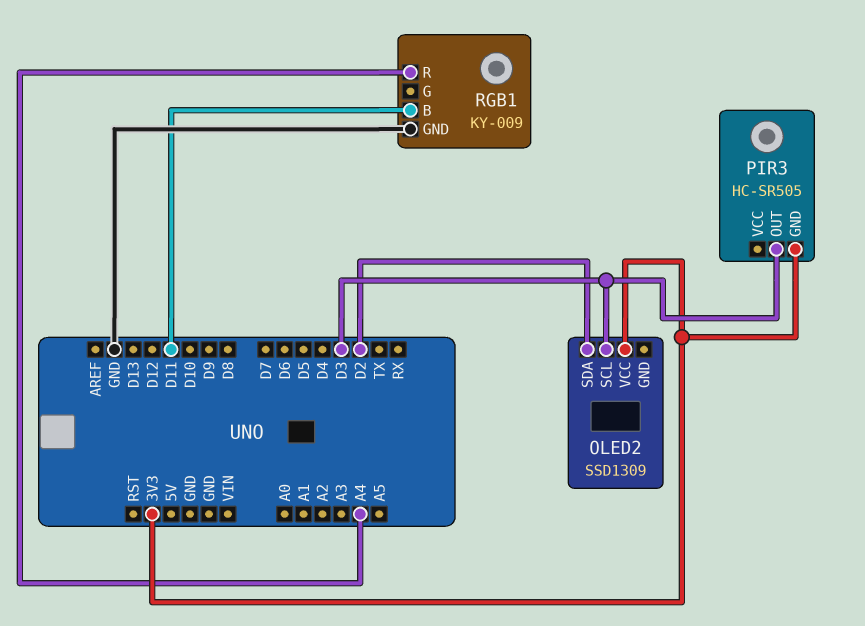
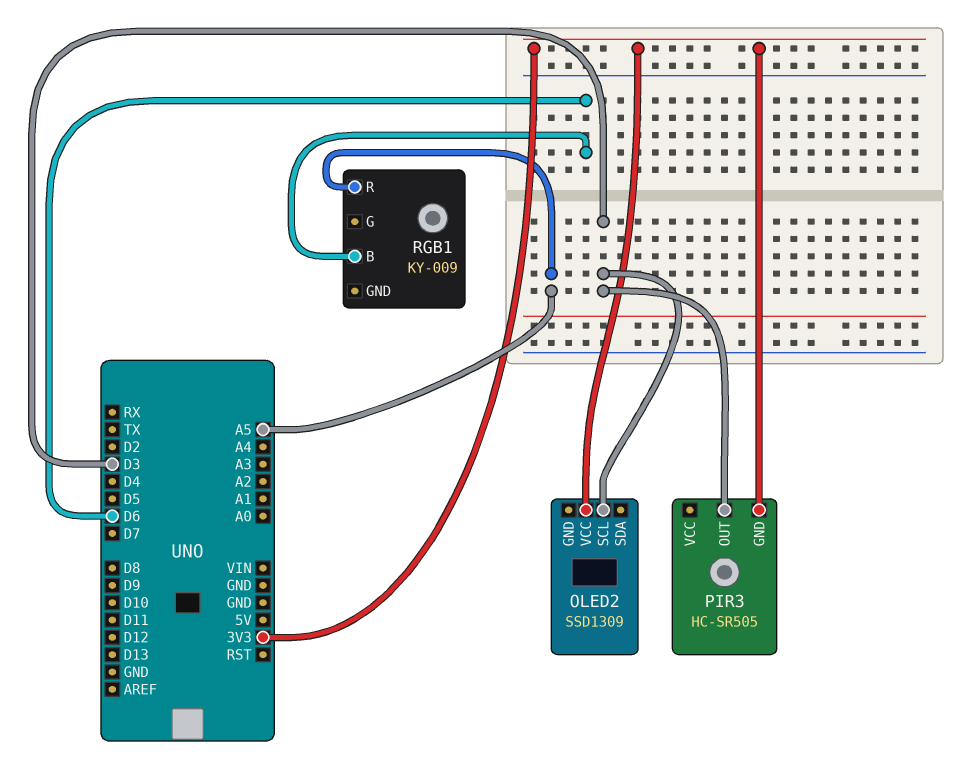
OLED2 pin SDA: D2 -> none
RGB1 pin B: D11 -> D6
RGB1 pin GND: GND -> none
RGB1 pin R: A4 -> A5

